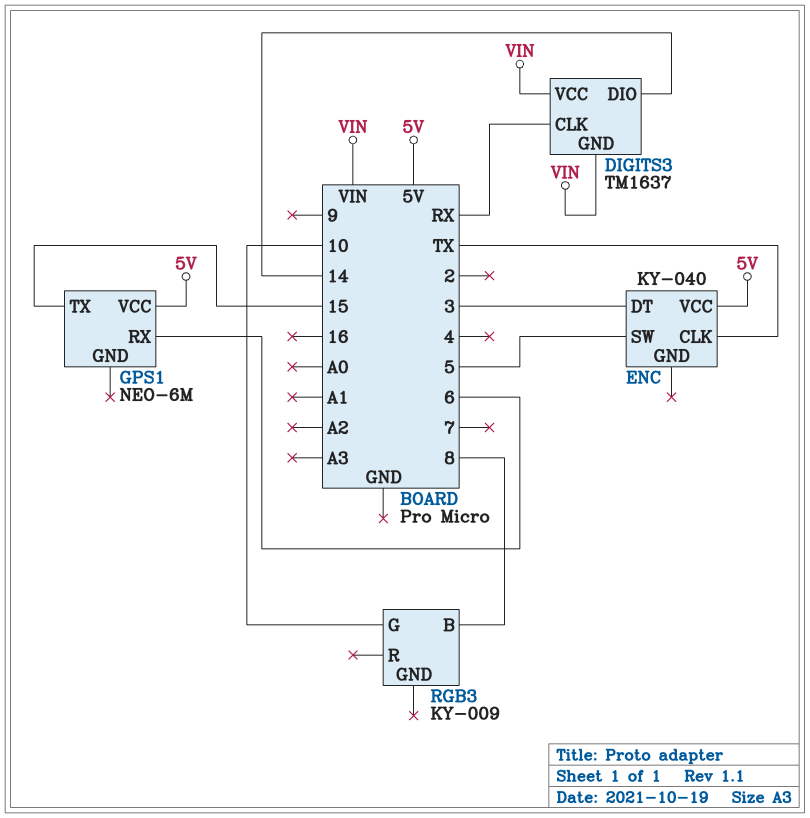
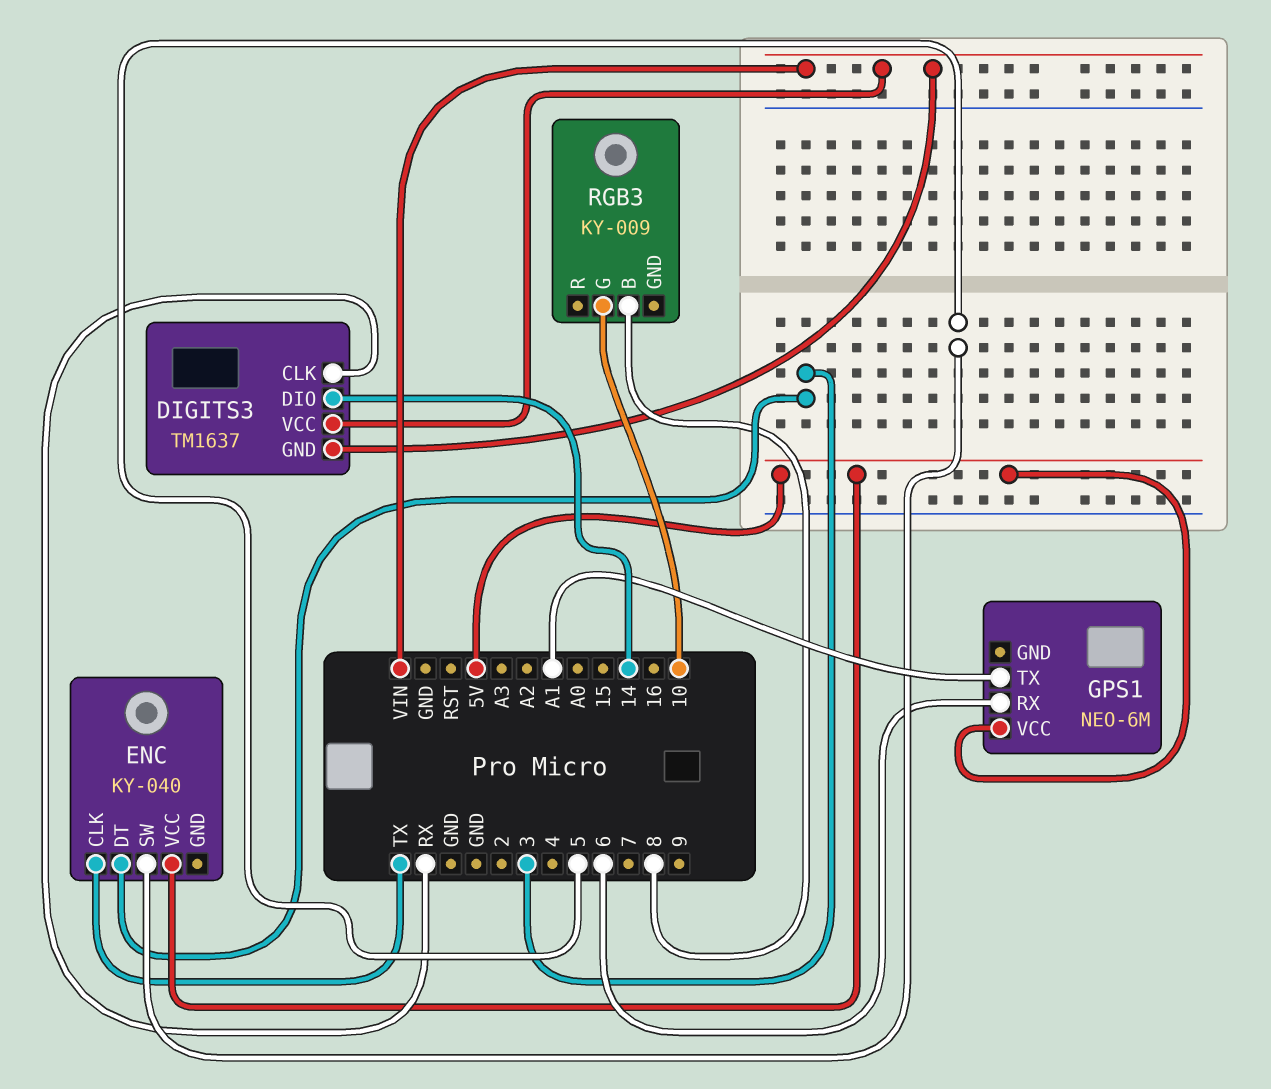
GPS1 pin TX: 15 -> A1

